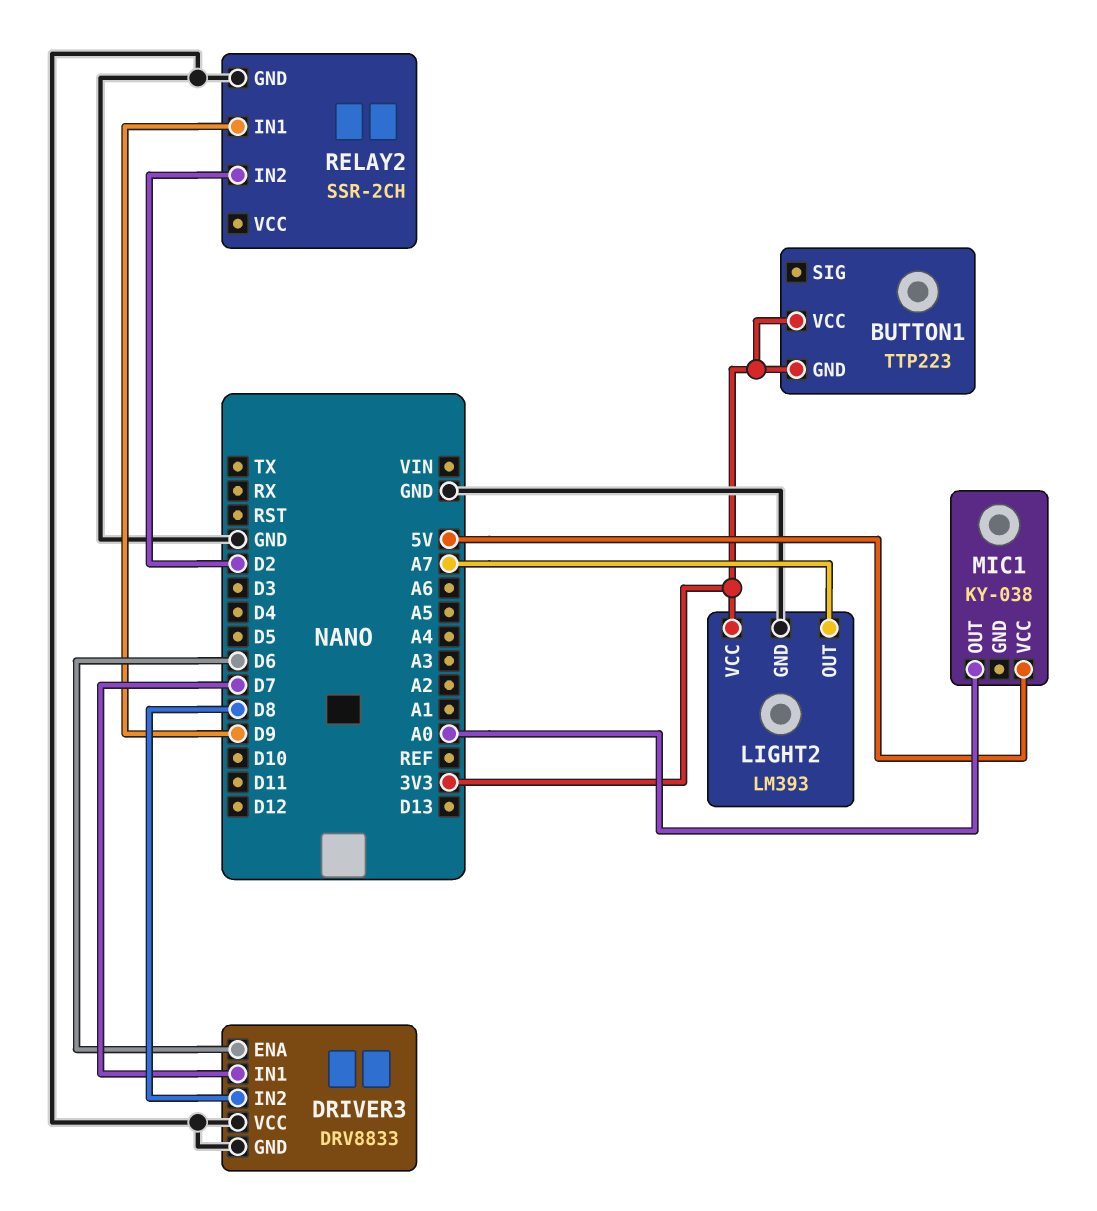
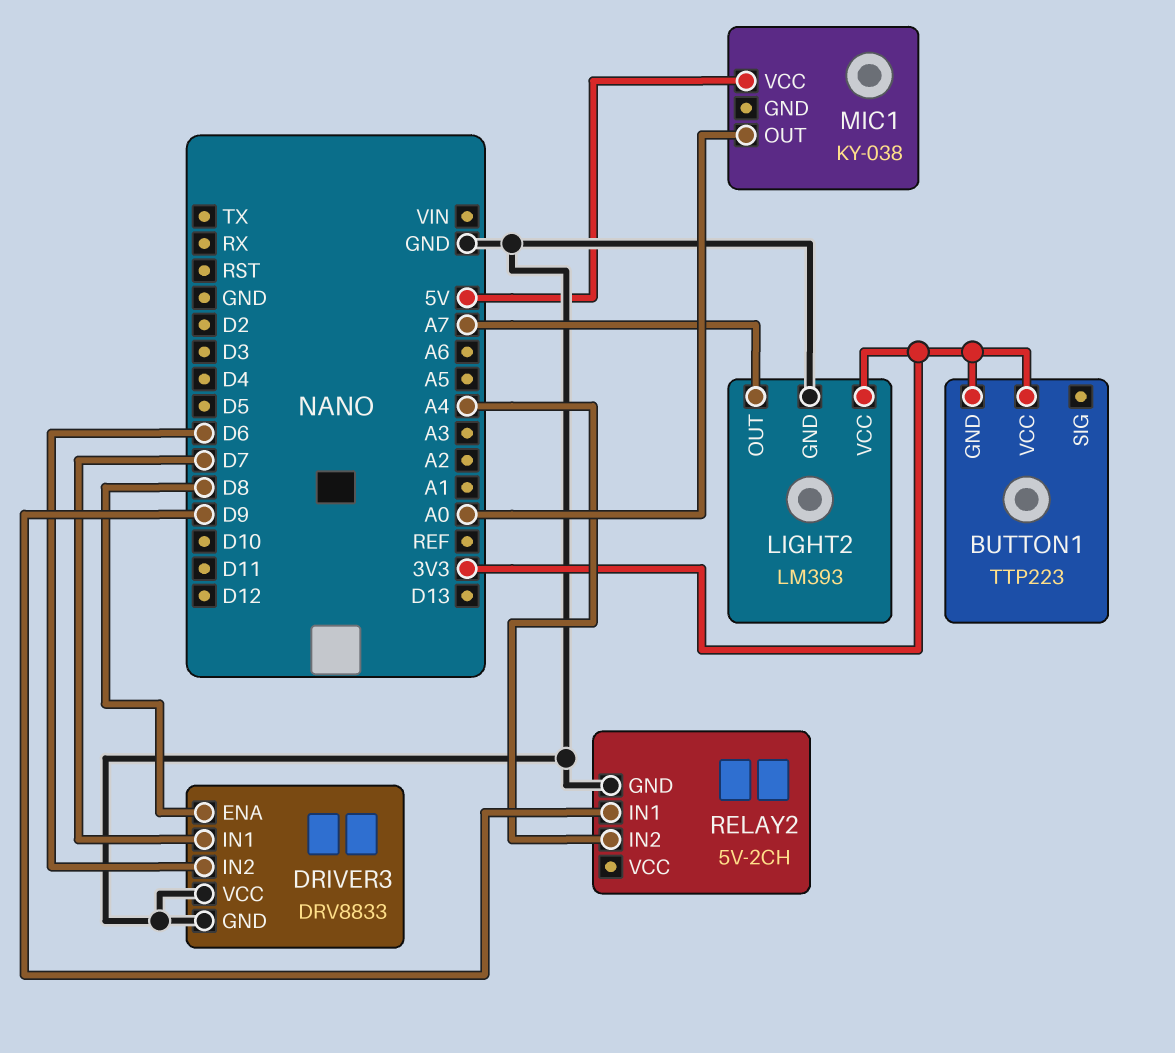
DRIVER3 pin ENA: D6 -> D8
DRIVER3 pin IN2: D8 -> D6
RELAY2: SSR-2CH -> 5V-2CH
RELAY2 pin IN2: D2 -> A4

